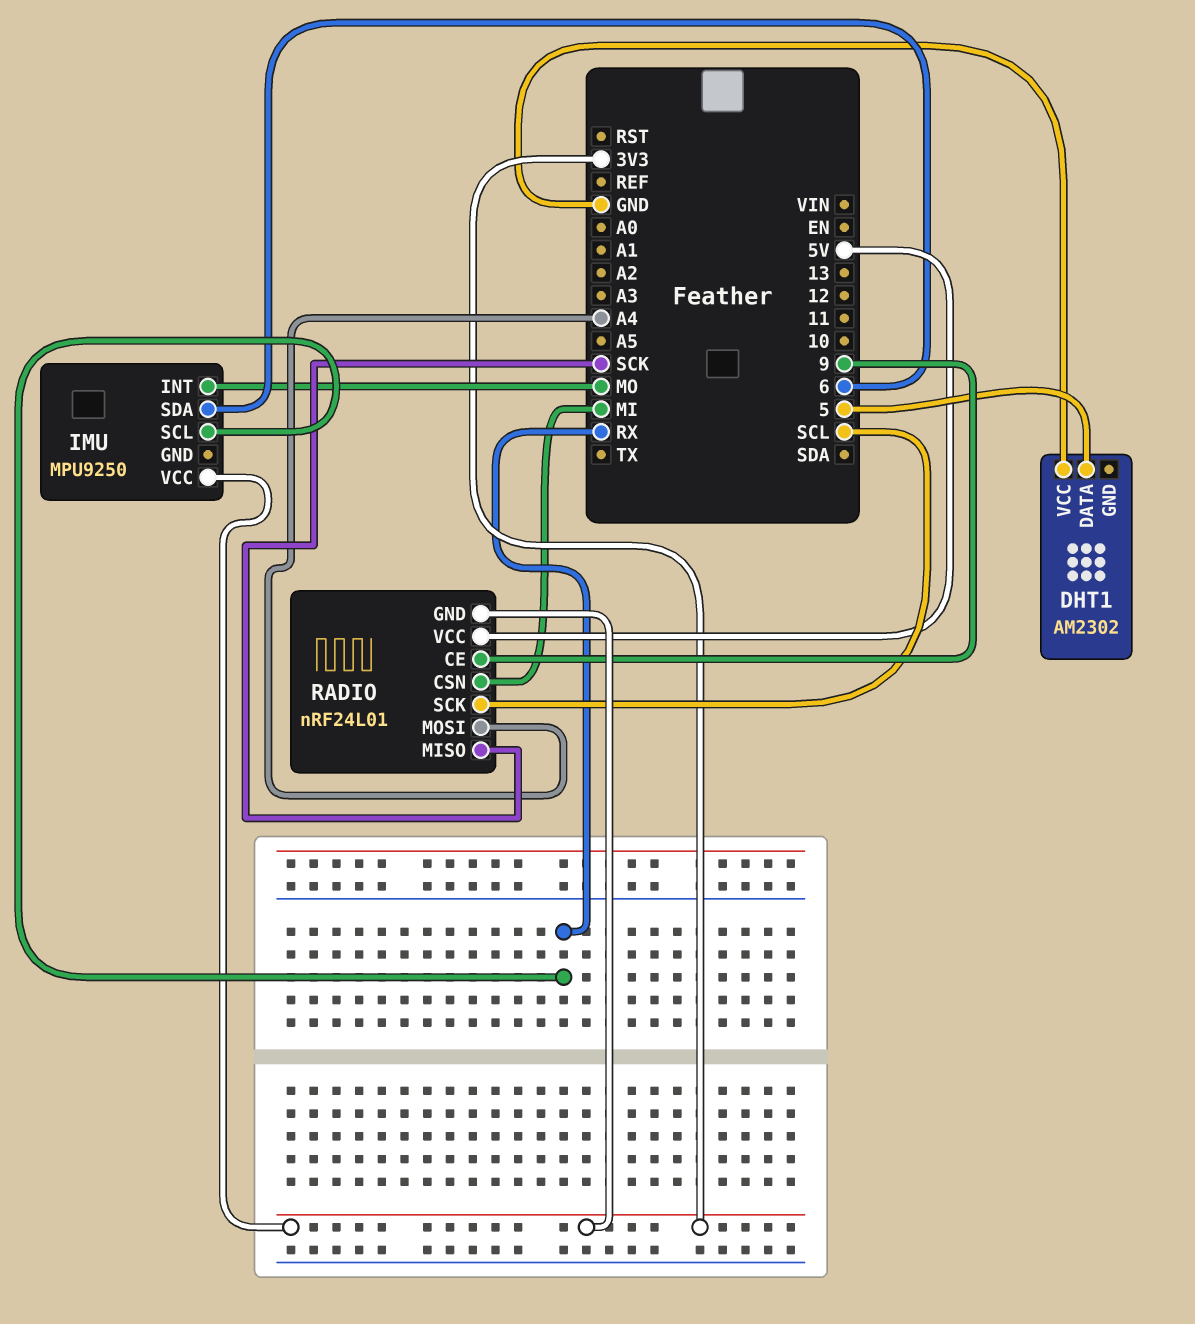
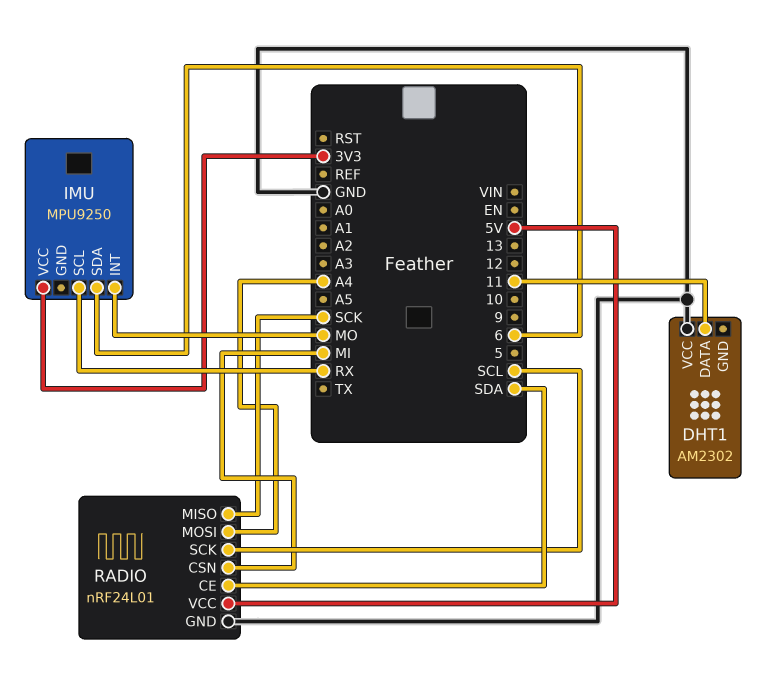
DHT1 pin DATA: 5 -> 11
RADIO pin CE: 9 -> SDA
RADIO pin GND: 3V3 -> GND

